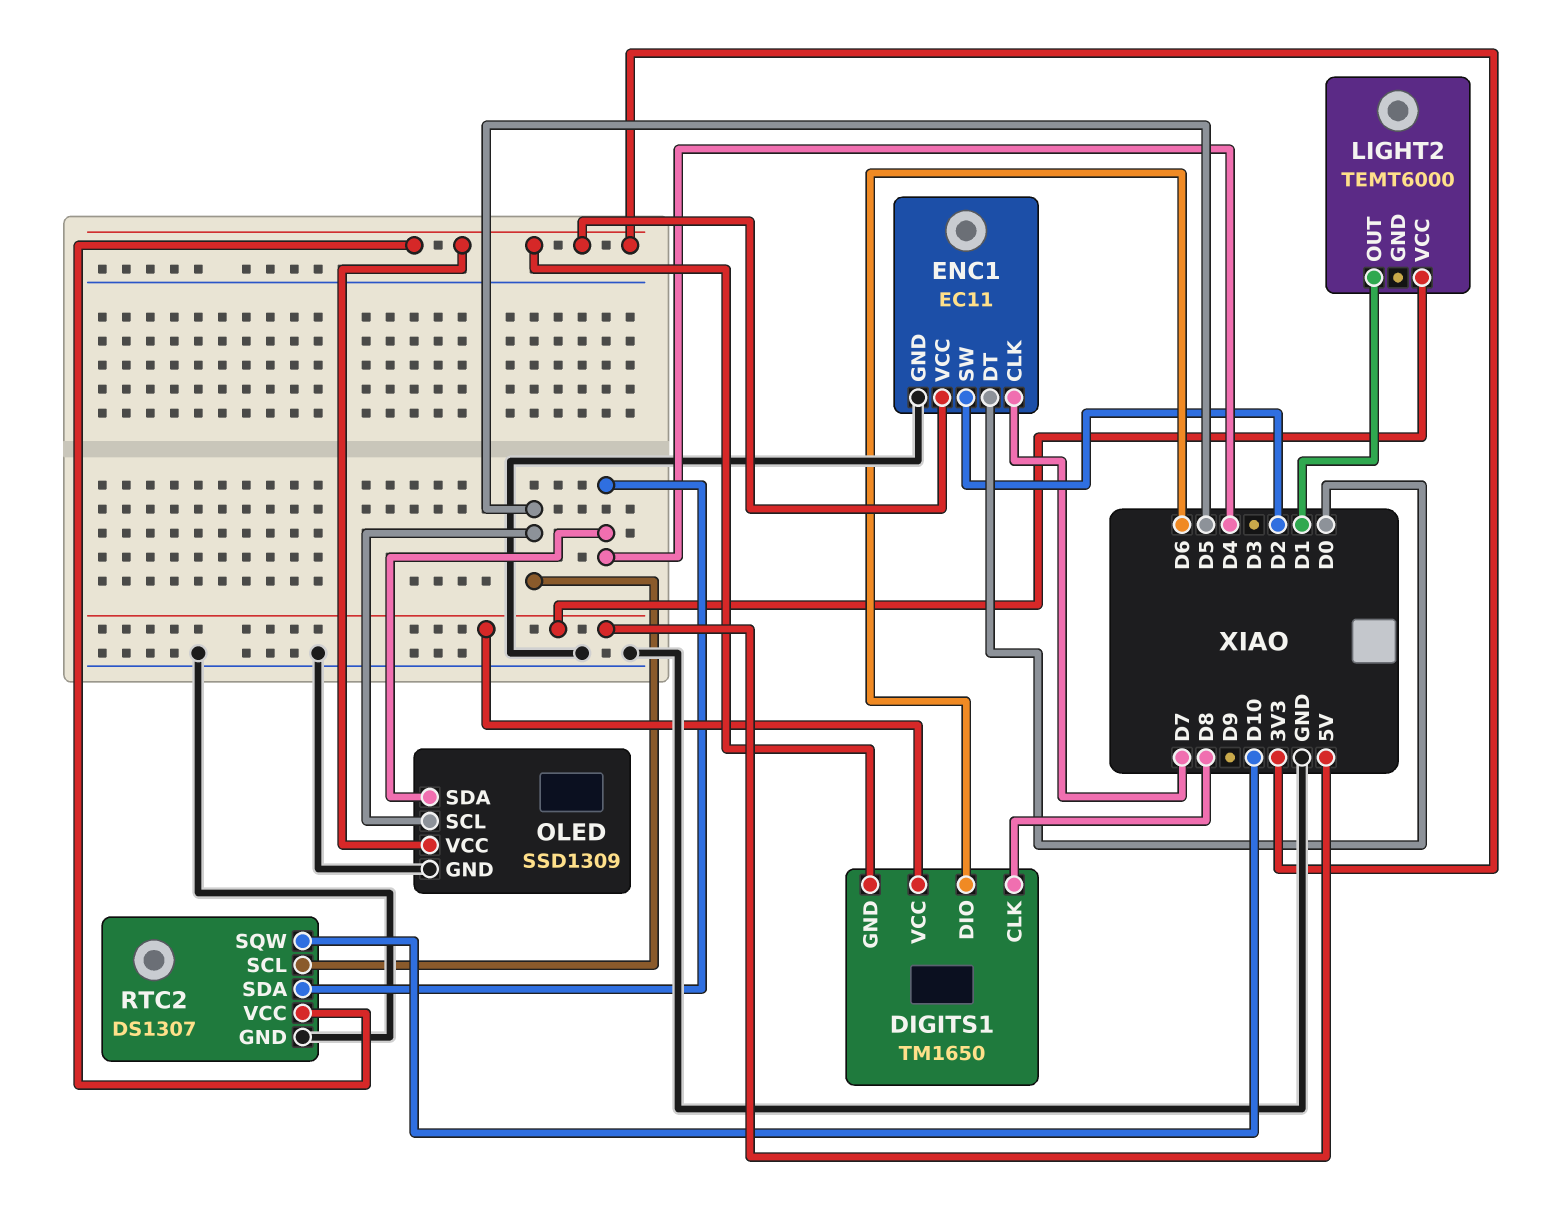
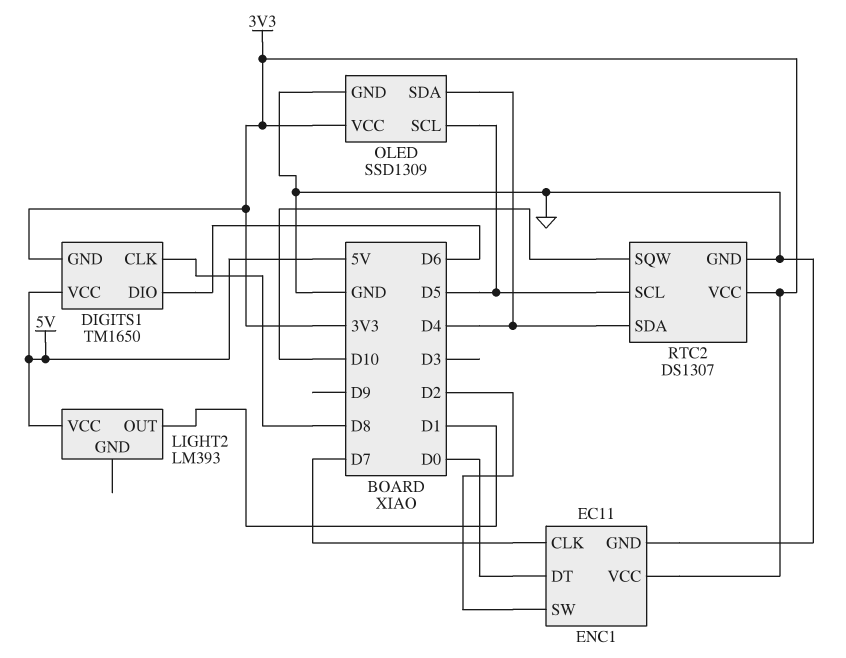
LIGHT2: TEMT6000 -> LM393

